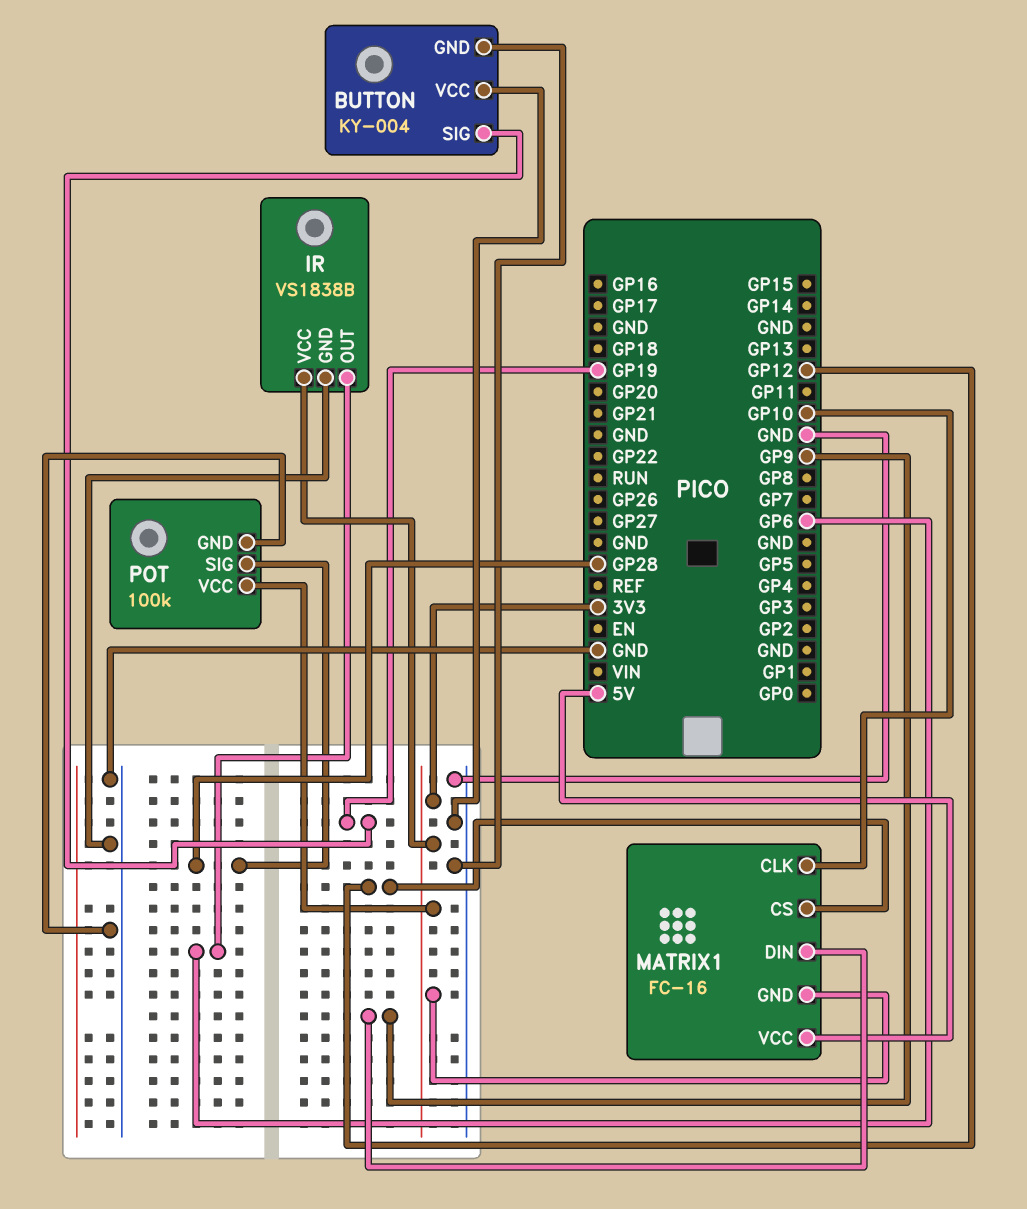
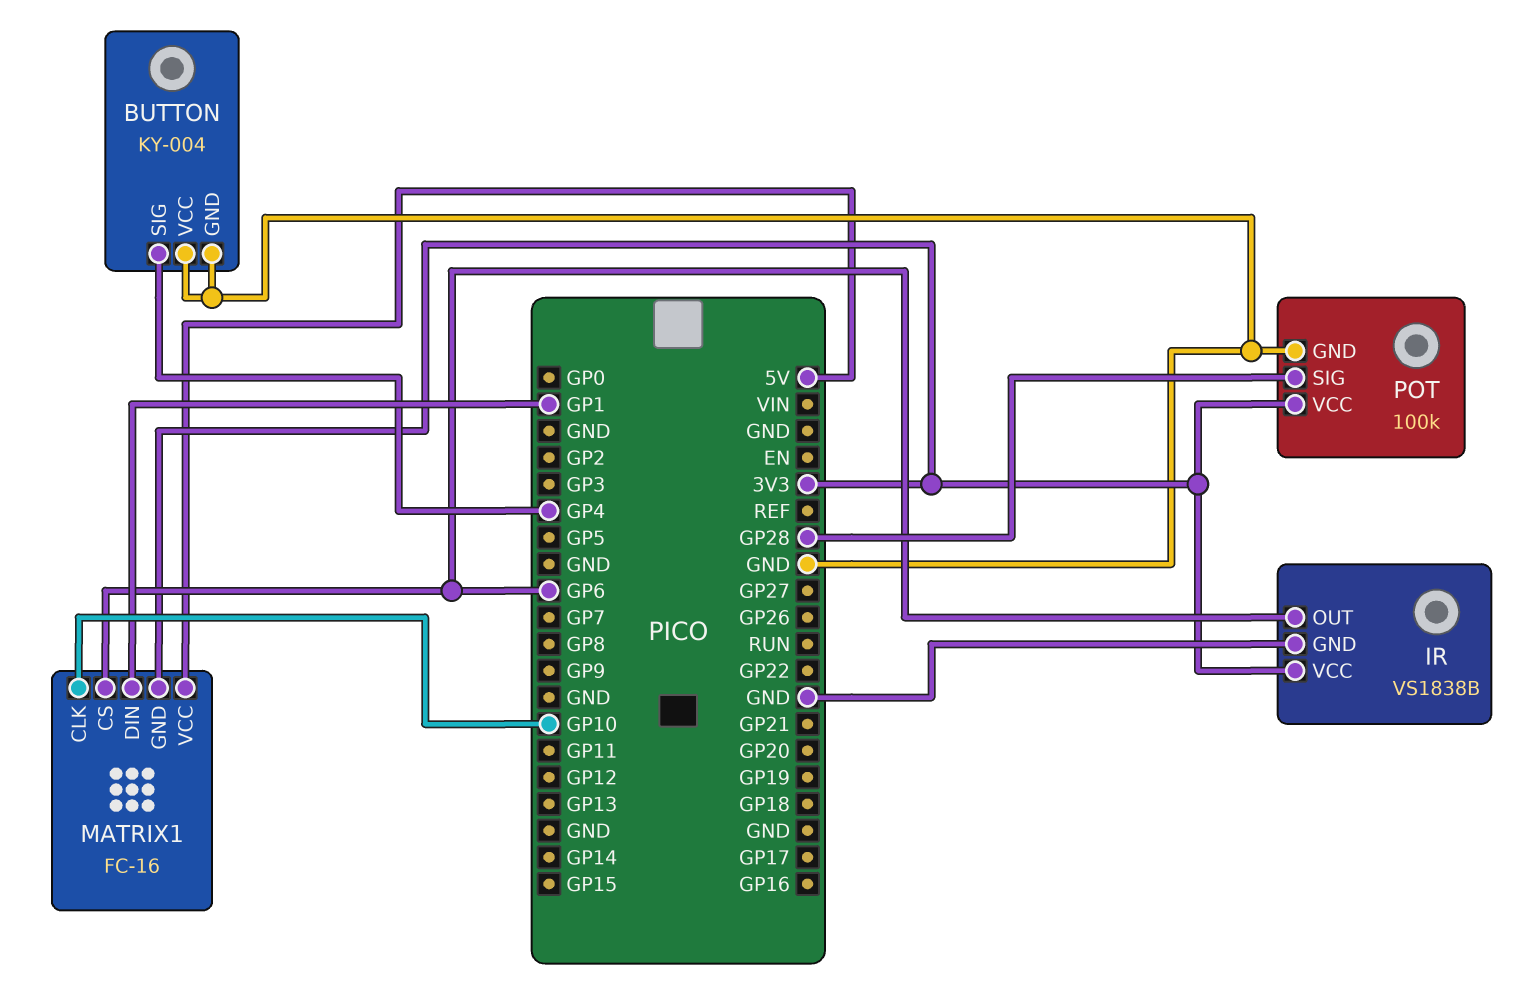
BUTTON pin SIG: GP19 -> GP4
MATRIX1 pin CS: GP12 -> GP6
MATRIX1 pin DIN: GP9 -> GP1

